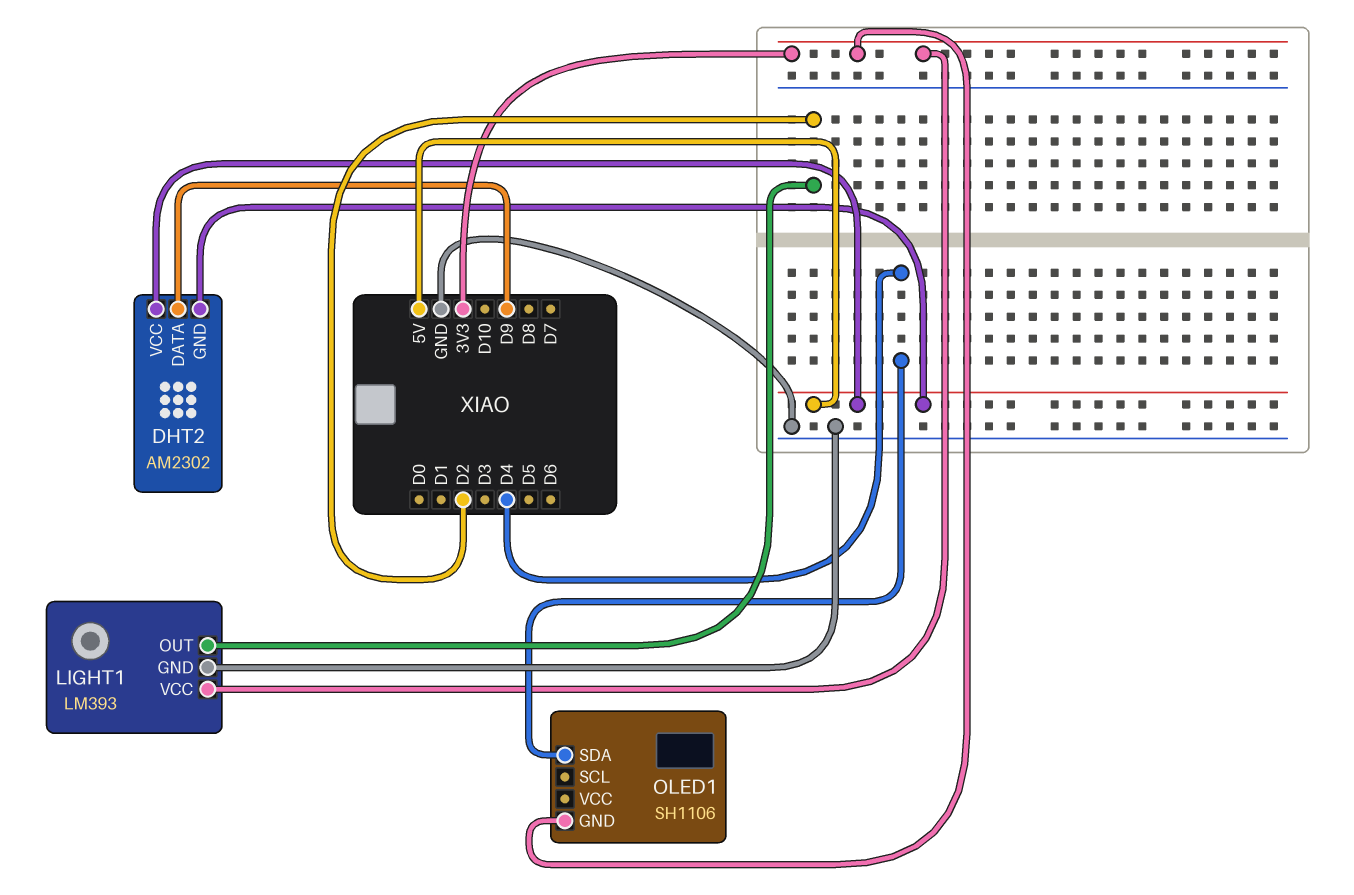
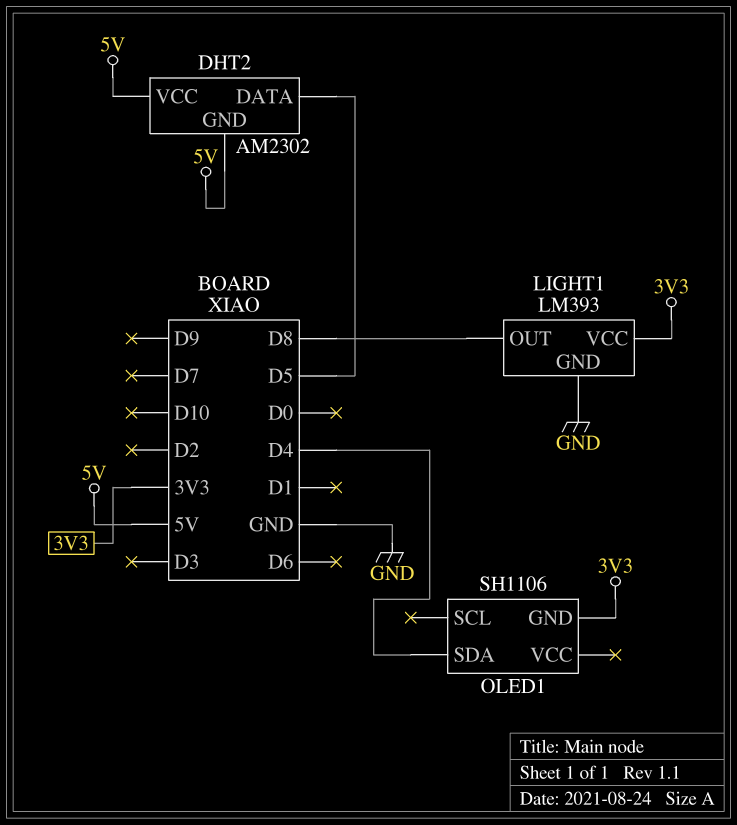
DHT2 pin DATA: D9 -> D5
LIGHT1 pin OUT: D2 -> D8

